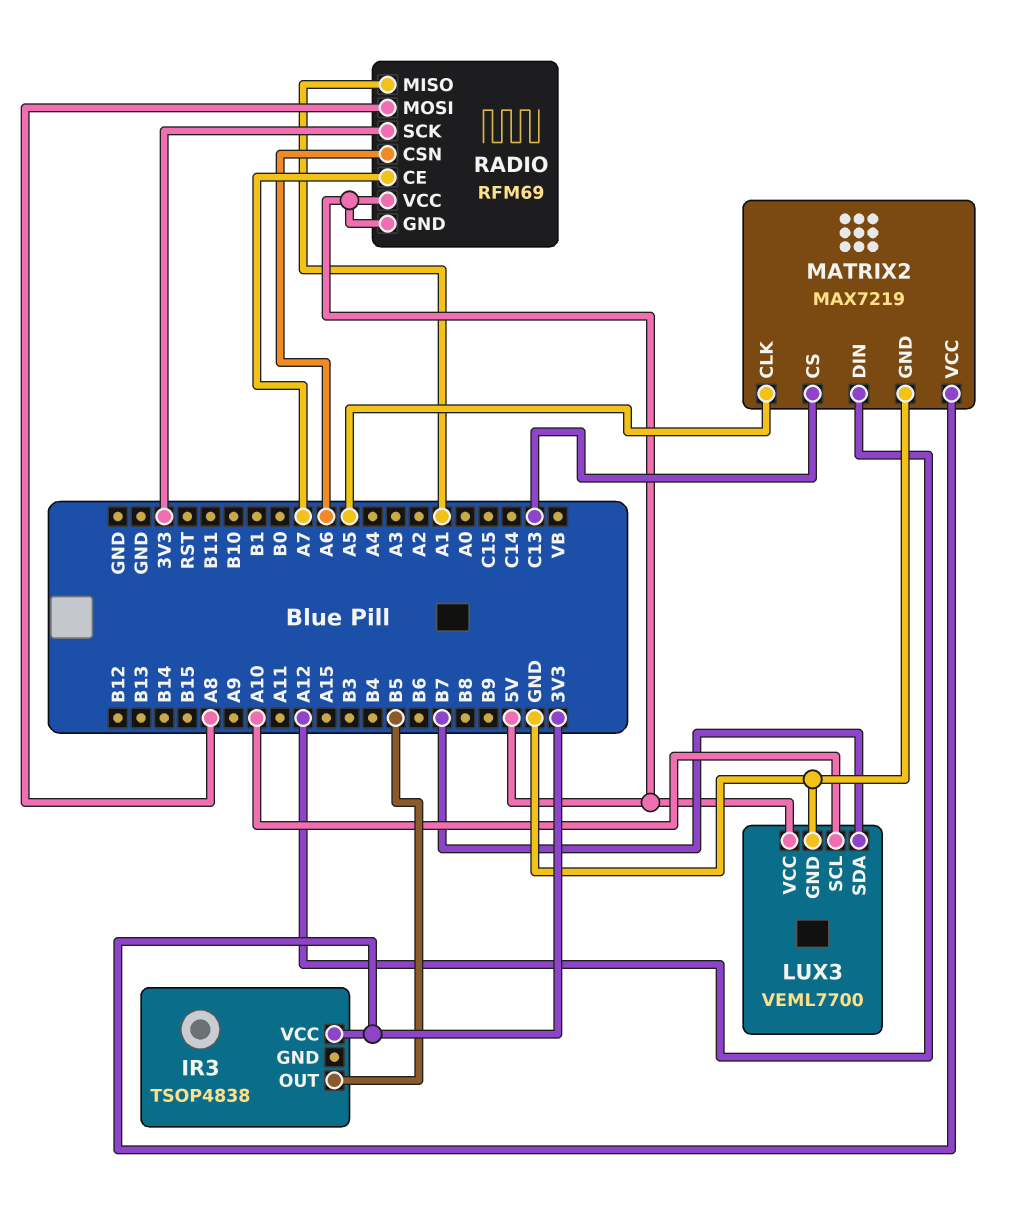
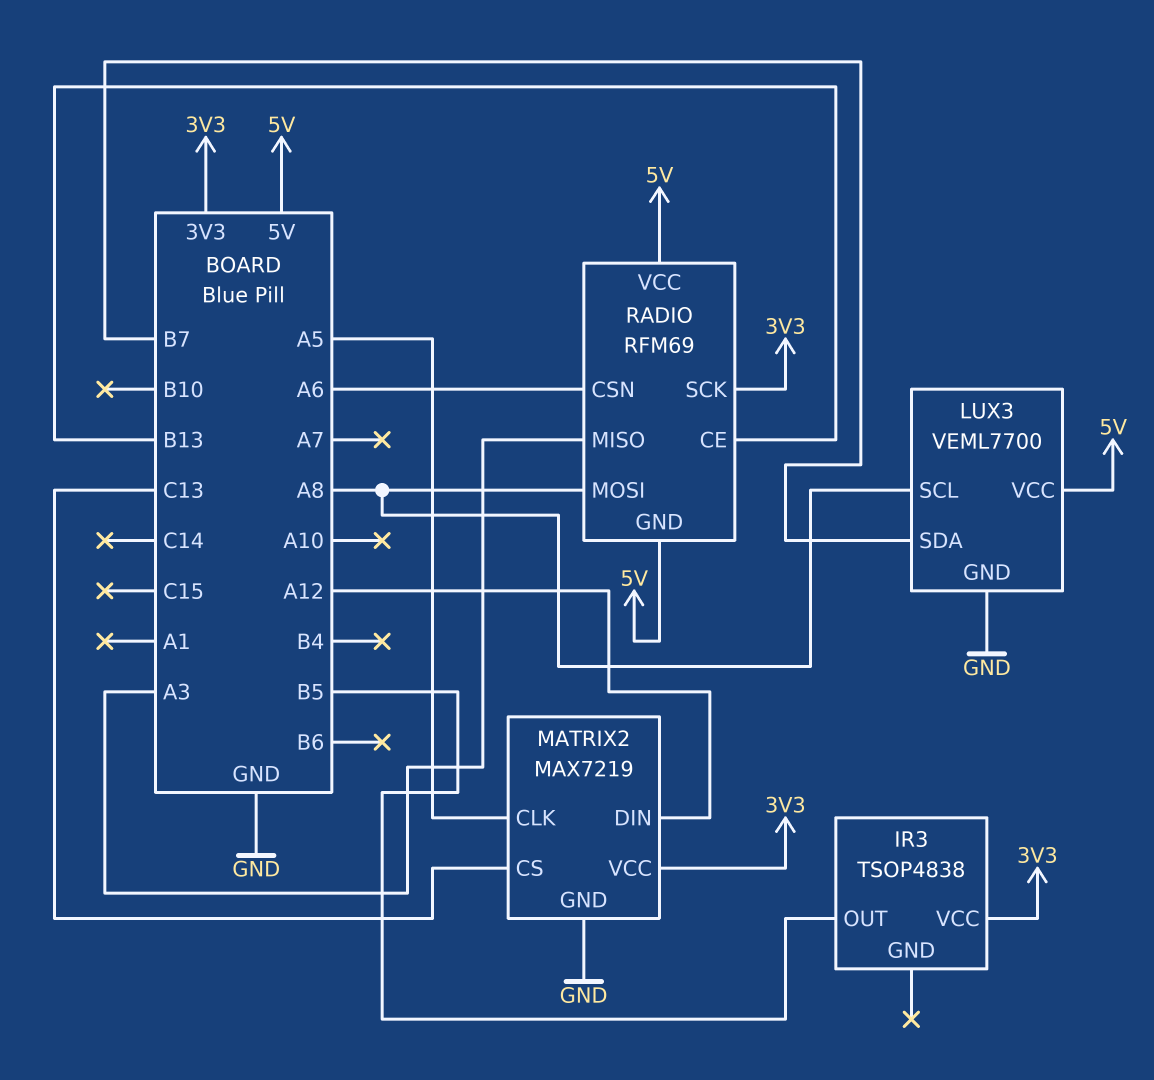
LUX3 pin SCL: A10 -> A8
RADIO pin CE: A7 -> B13
RADIO pin MISO: A1 -> A3

